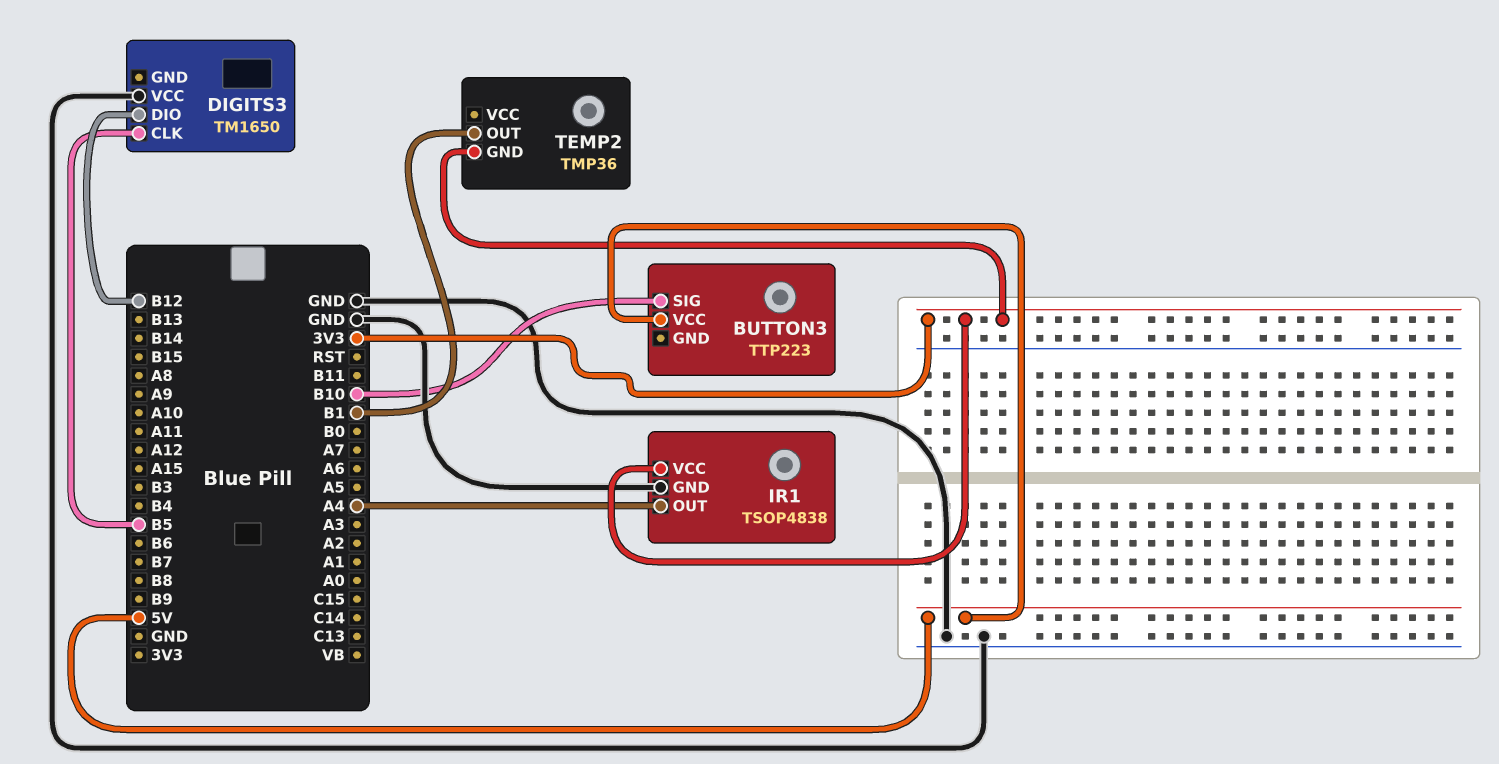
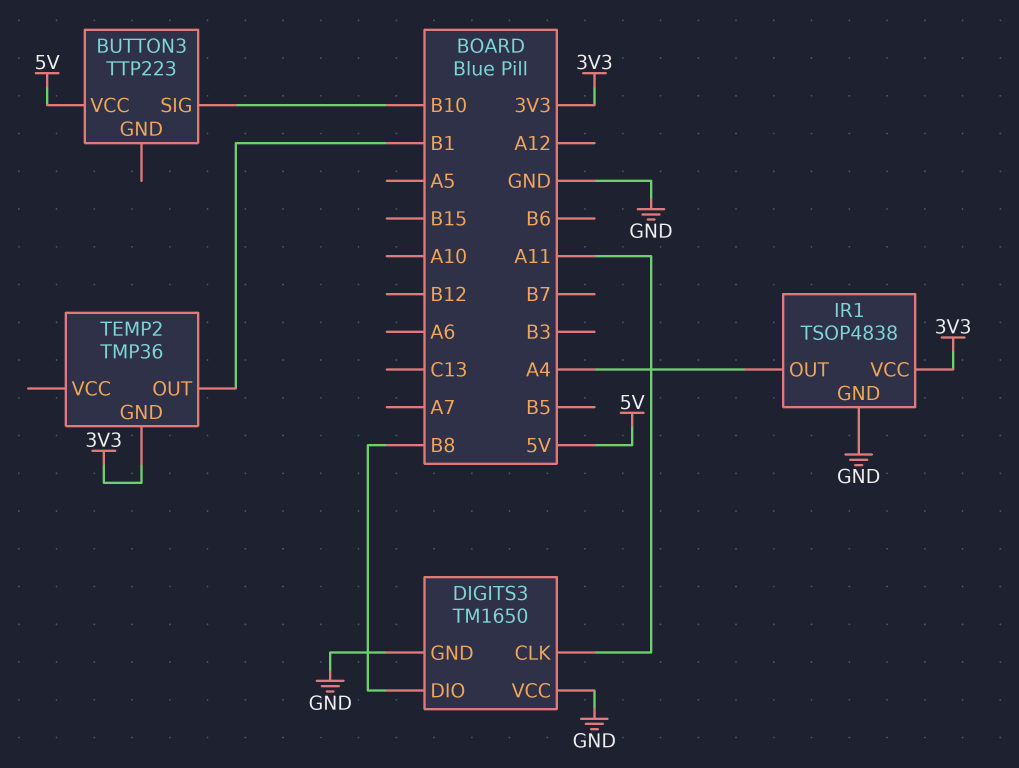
DIGITS3 pin CLK: B5 -> A11
DIGITS3 pin DIO: B12 -> B8
DIGITS3 pin GND: none -> GND

